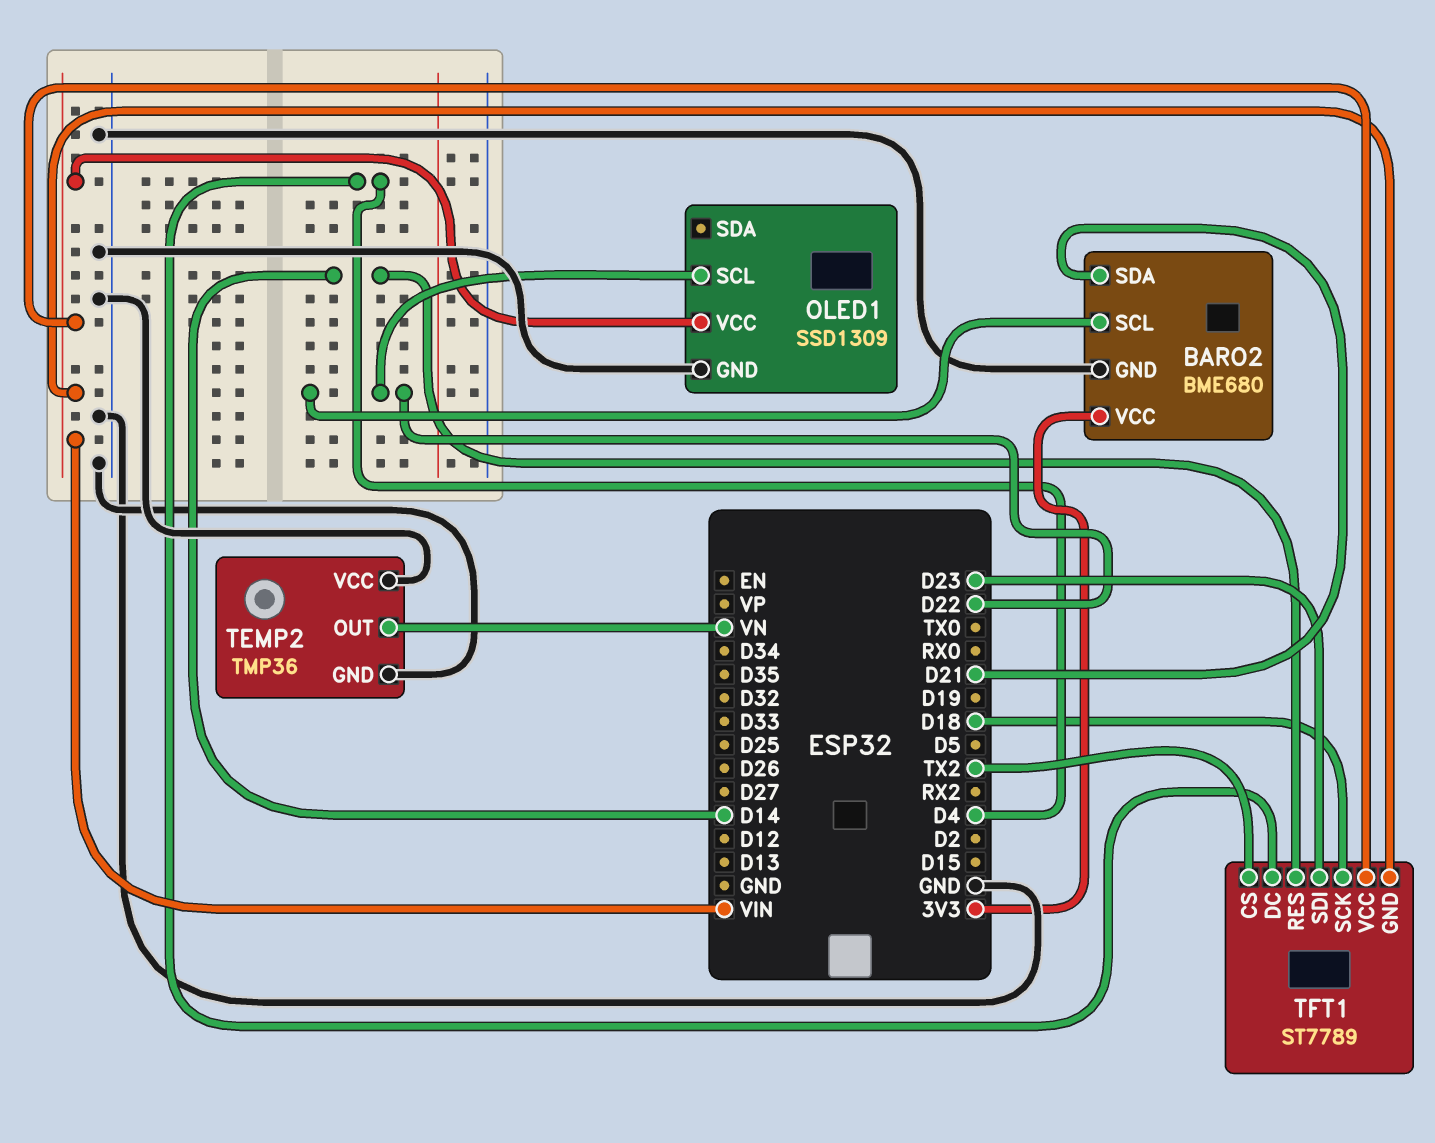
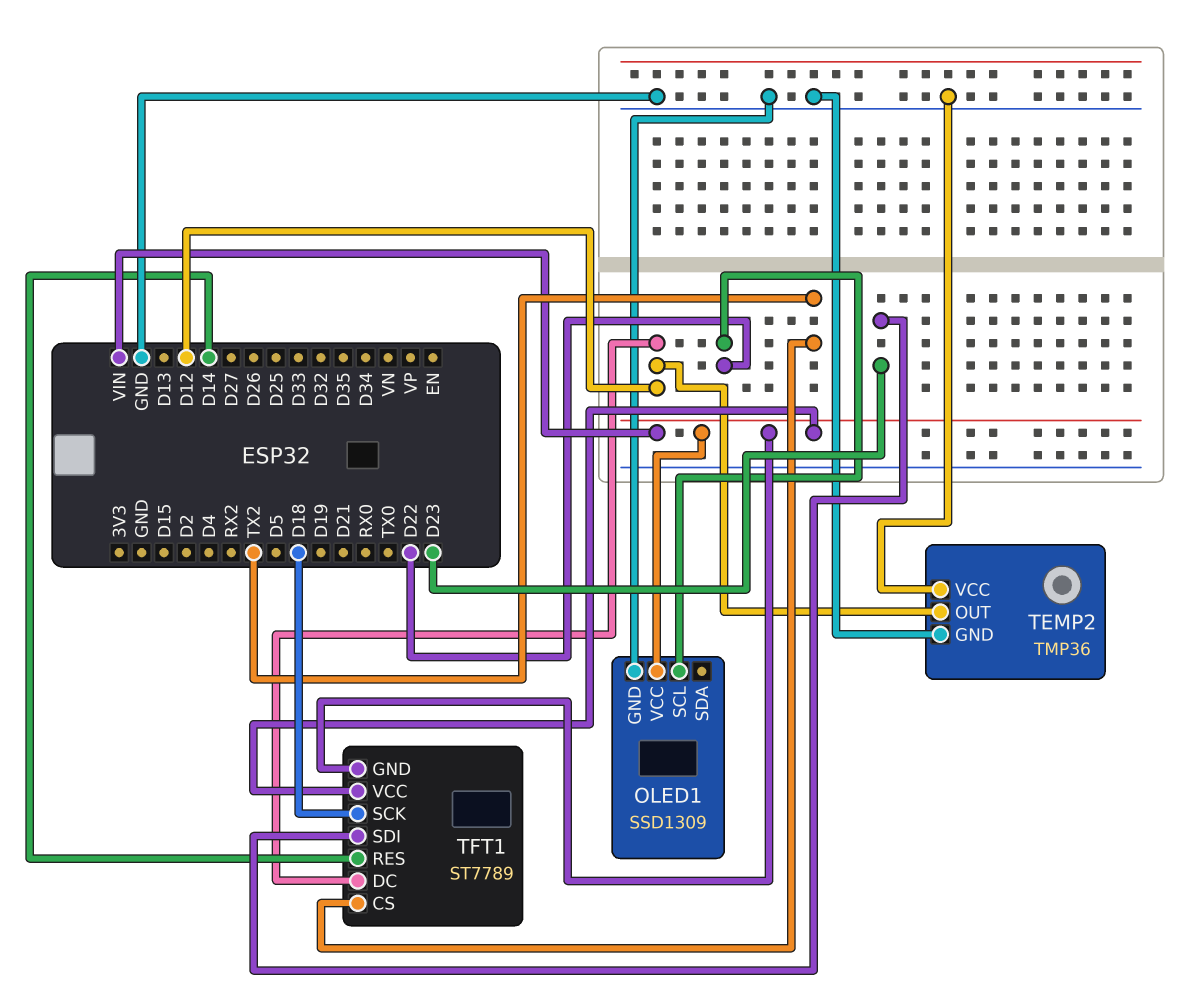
BARO2: BME680 -> none
BARO2 pin GND: GND -> none
BARO2 pin SCL: D22 -> none
BARO2 pin SDA: D21 -> none
BARO2 pin VCC: 3V3 -> none
TEMP2 pin OUT: VN -> D12
TFT1 pin DC: D4 -> D12

